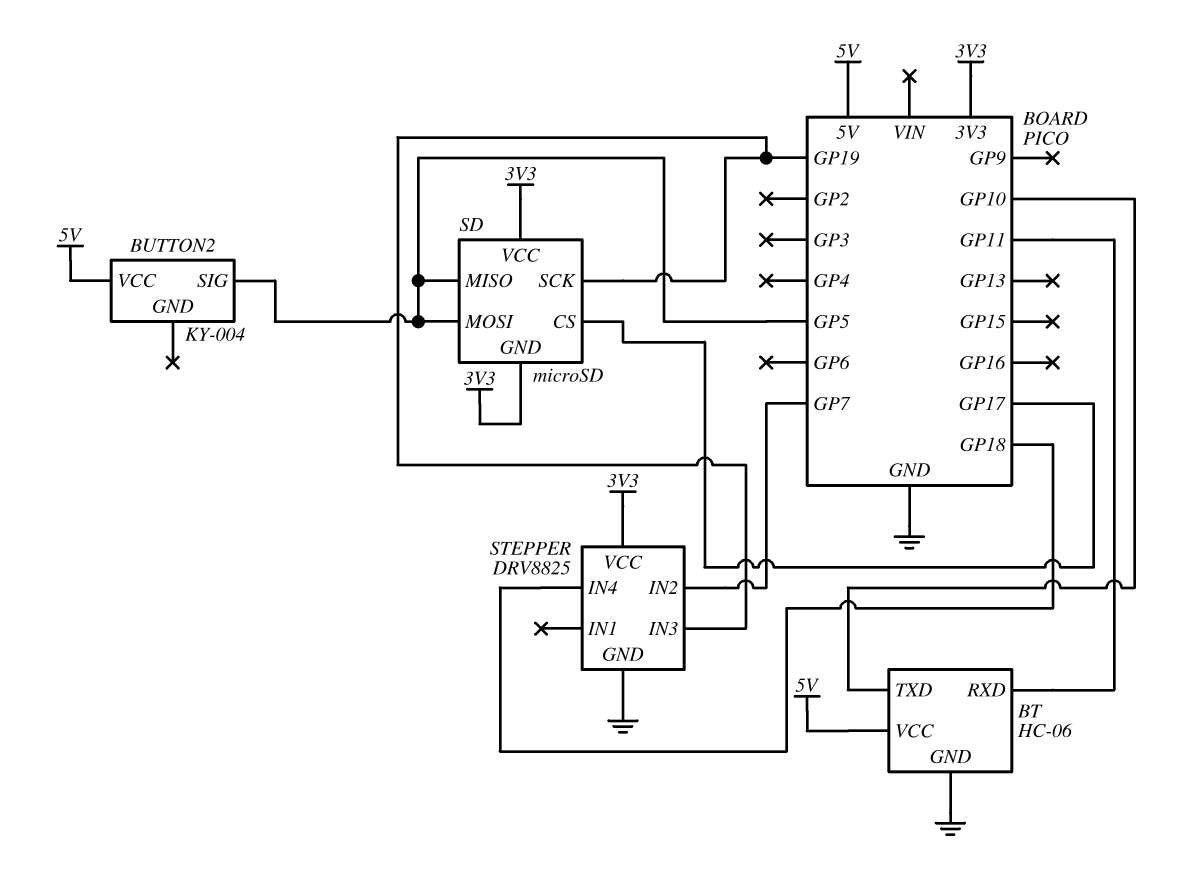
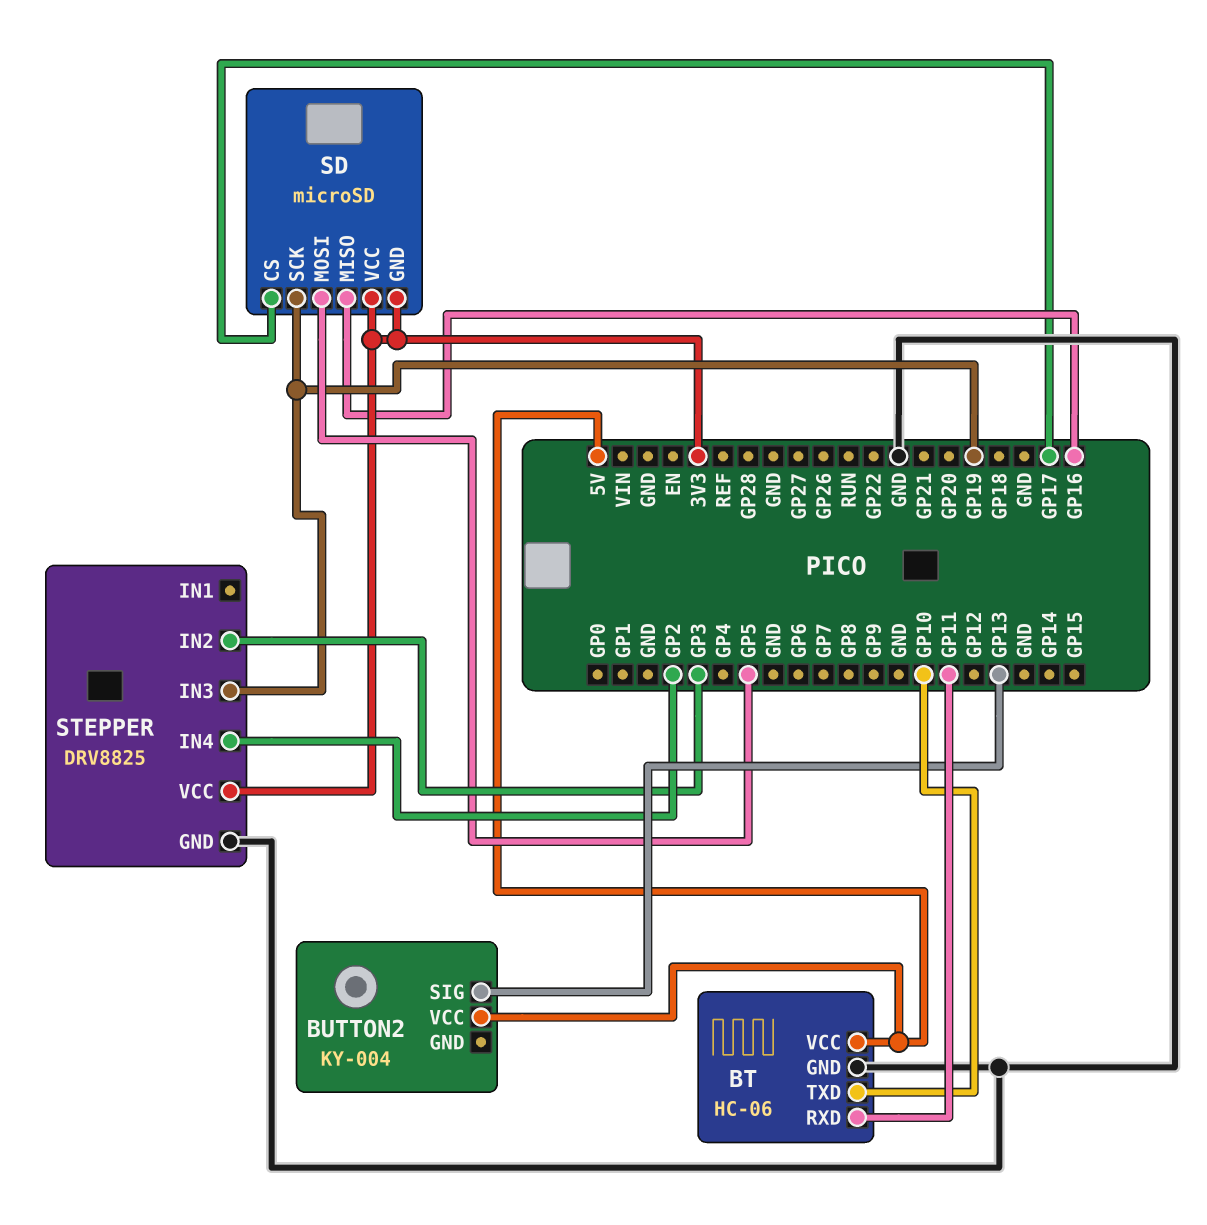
BUTTON2 pin SIG: GP5 -> GP13
SD pin MISO: GP5 -> GP16
STEPPER pin IN2: GP7 -> GP3
STEPPER pin IN4: GP18 -> GP2

